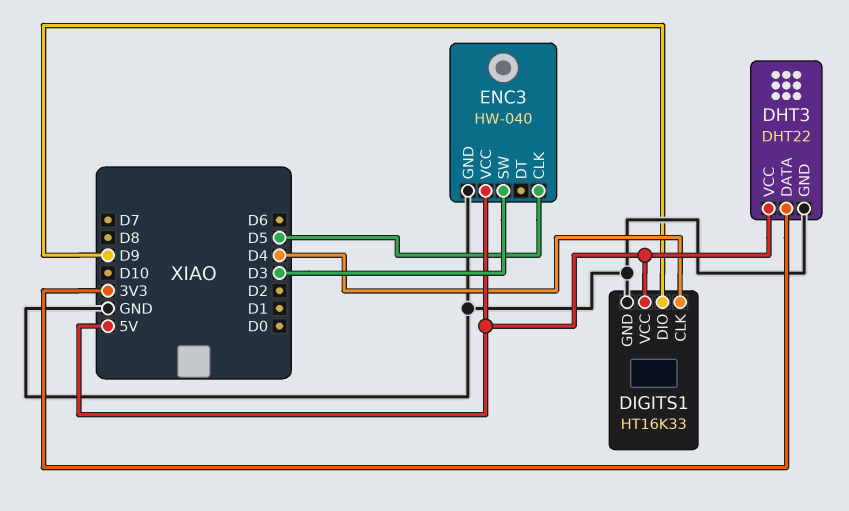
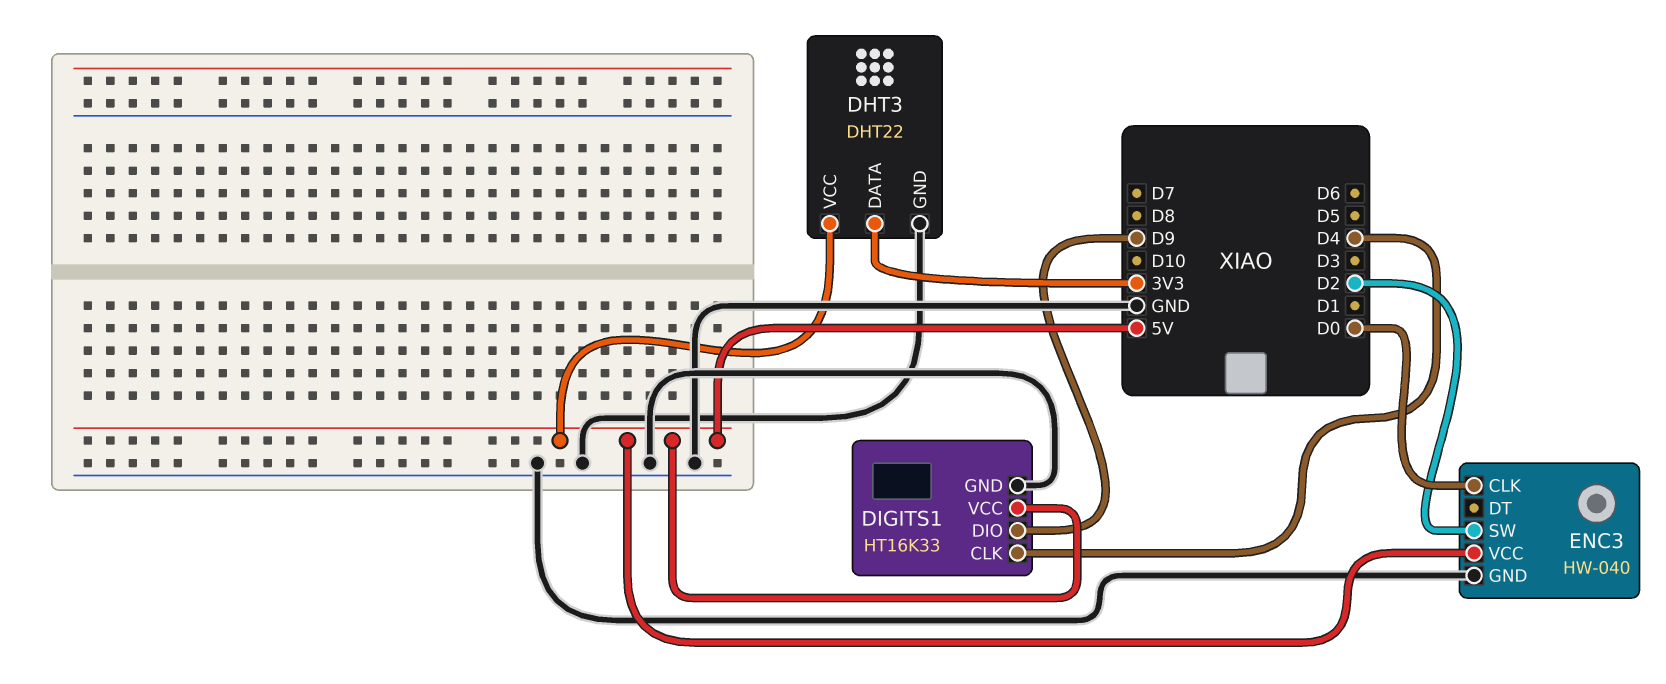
ENC3 pin CLK: D5 -> D0
ENC3 pin SW: D3 -> D2

